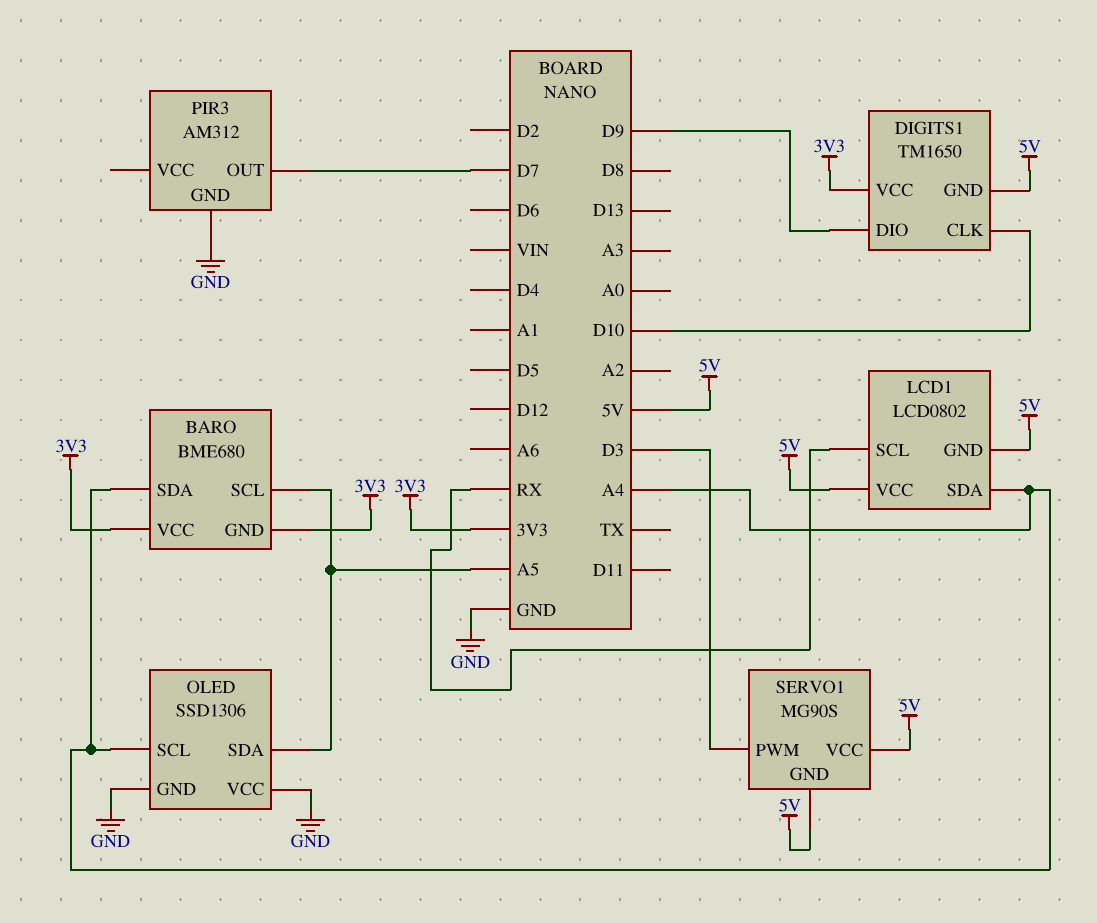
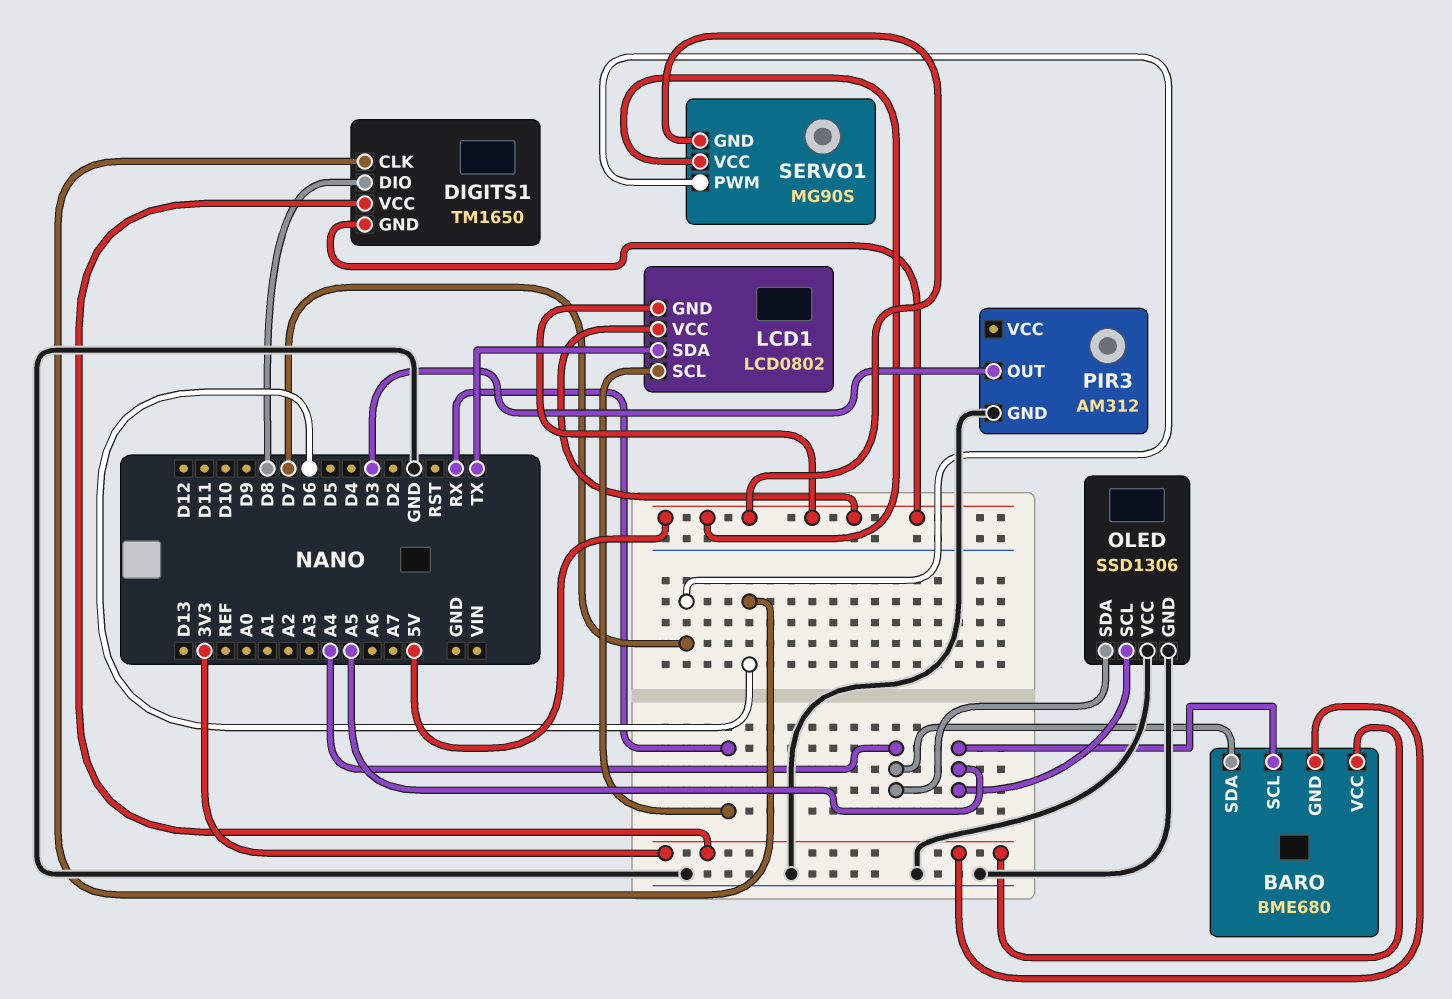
DIGITS1 pin CLK: D10 -> D6
DIGITS1 pin DIO: D9 -> D8
LCD1 pin SDA: A4 -> TX
OLED pin SCL: A4 -> A5
OLED pin SDA: A5 -> A4
PIR3 pin OUT: D7 -> D3
SERVO1 pin PWM: D3 -> D7

